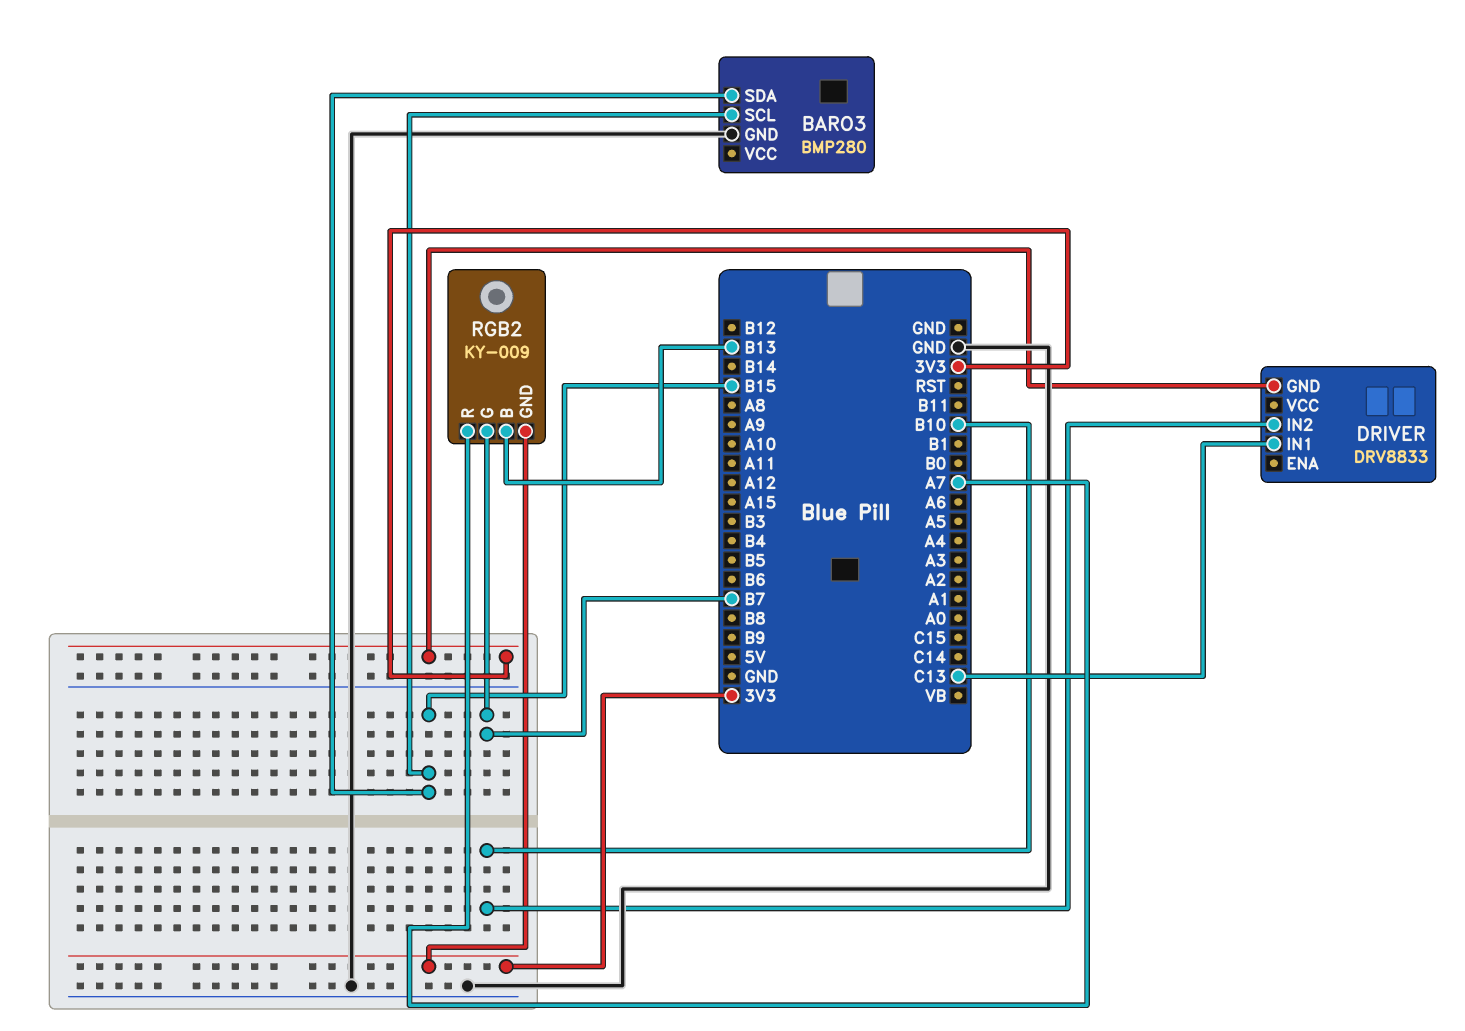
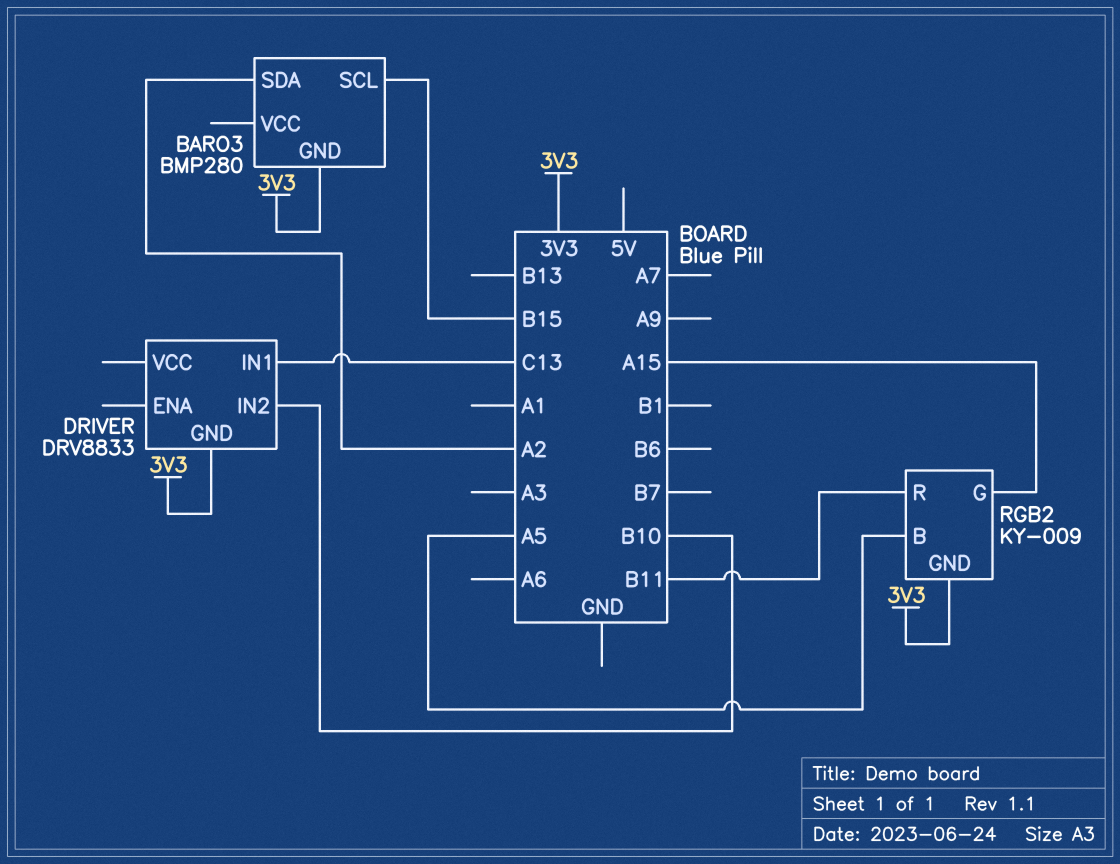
BARO3 pin GND: GND -> 3V3
BARO3 pin SDA: B15 -> A2
RGB2 pin B: B13 -> A5
RGB2 pin G: B7 -> A15
RGB2 pin R: A7 -> B11

